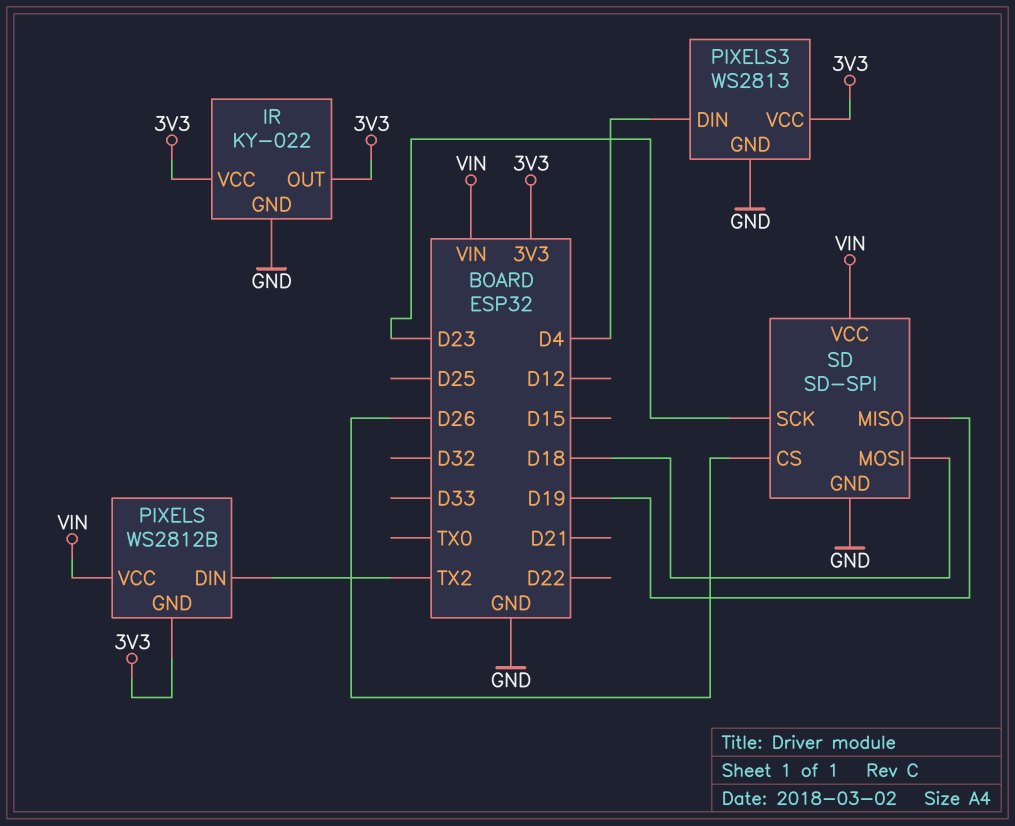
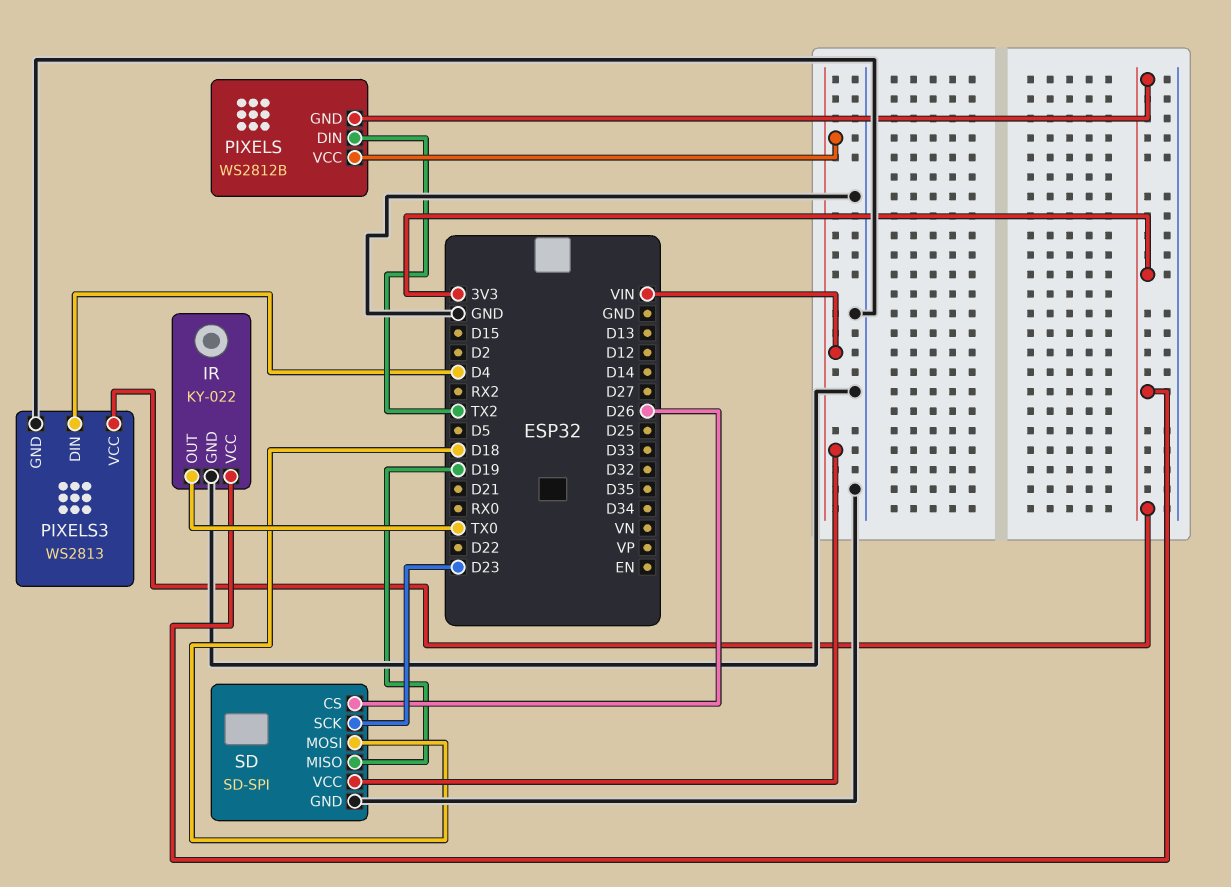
IR pin OUT: 3V3 -> TX0

